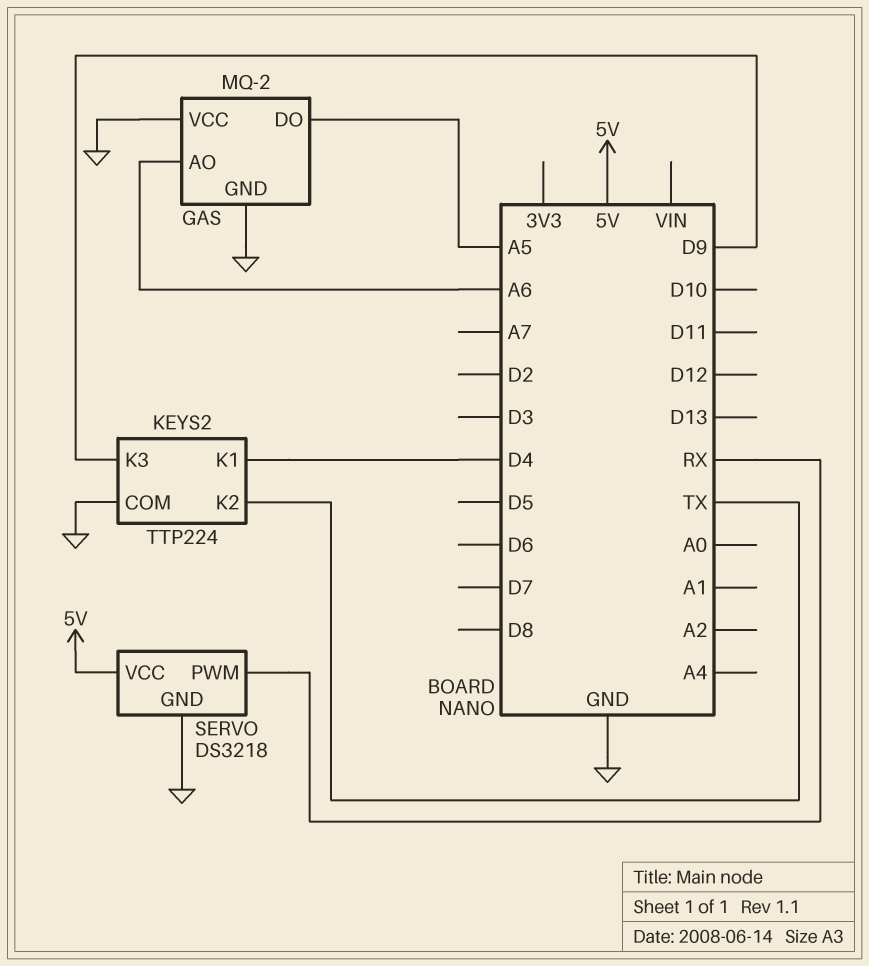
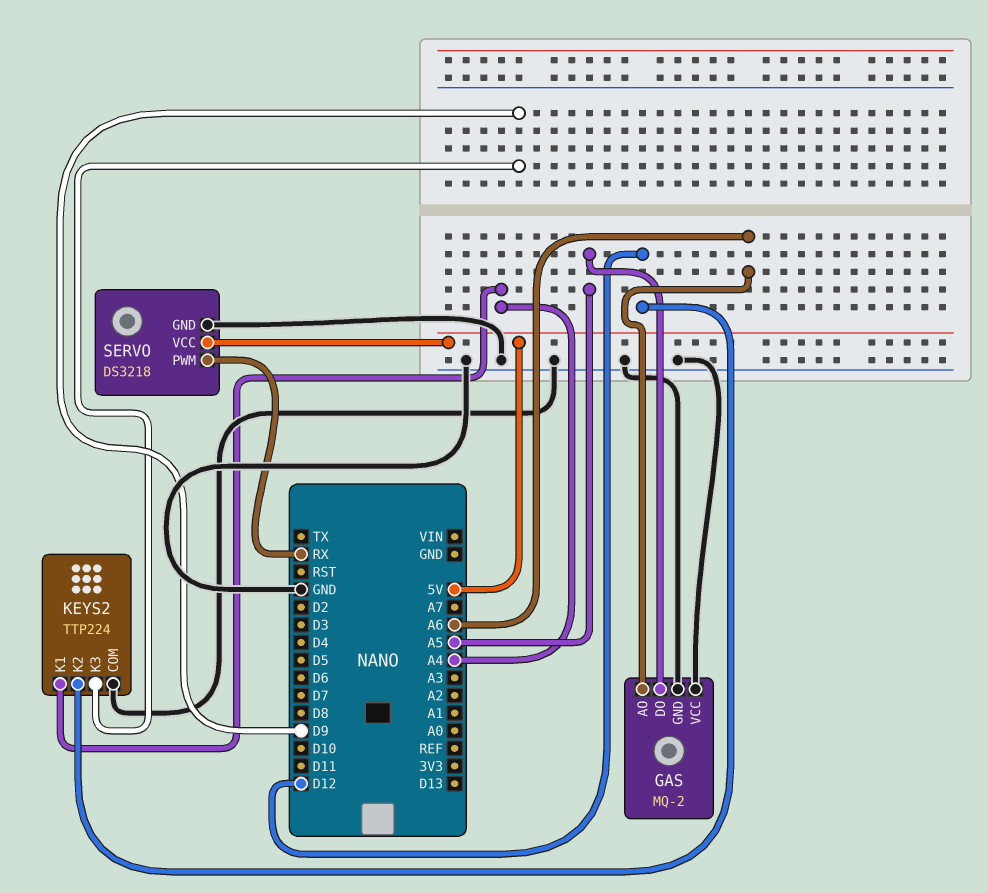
KEYS2 pin K1: D4 -> A4
KEYS2 pin K2: TX -> D12

